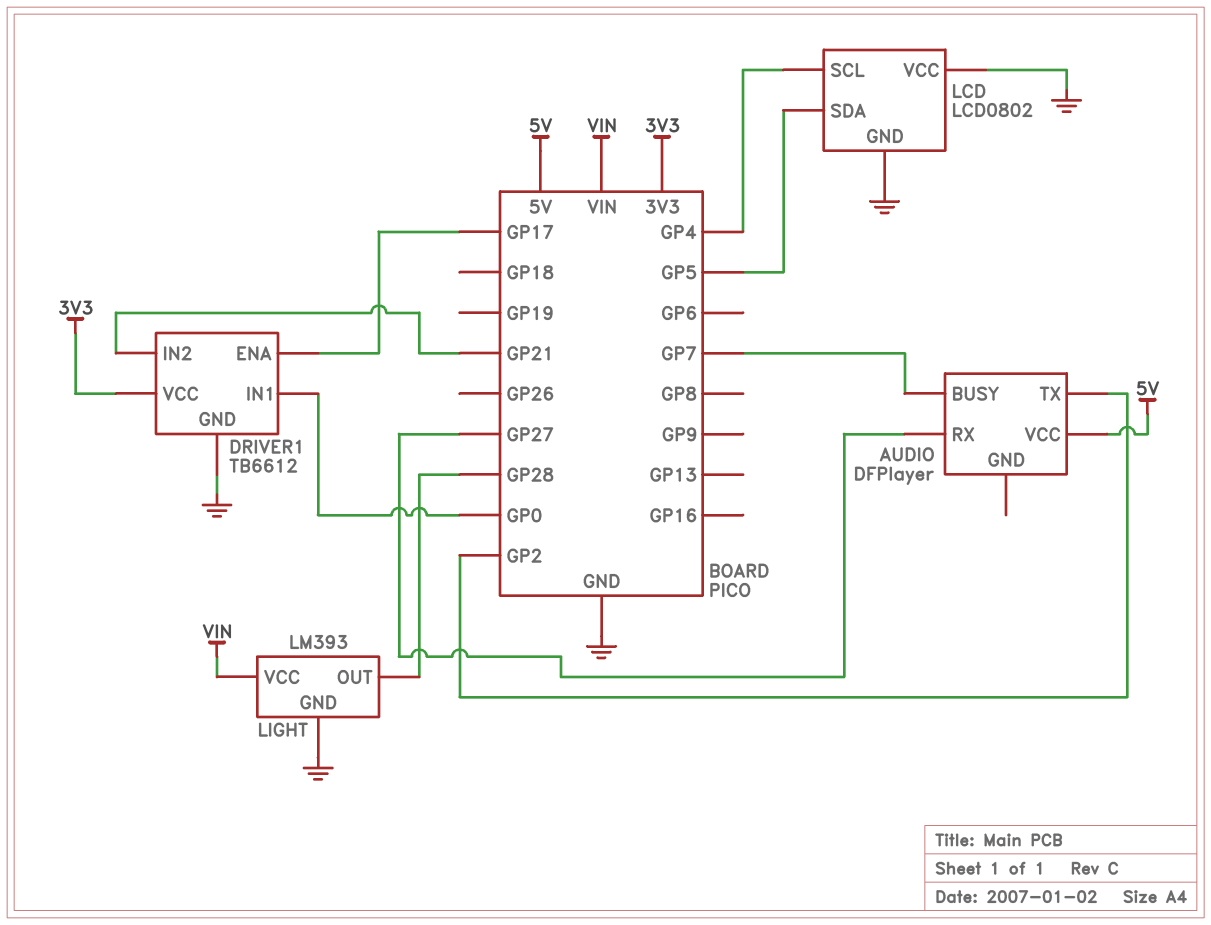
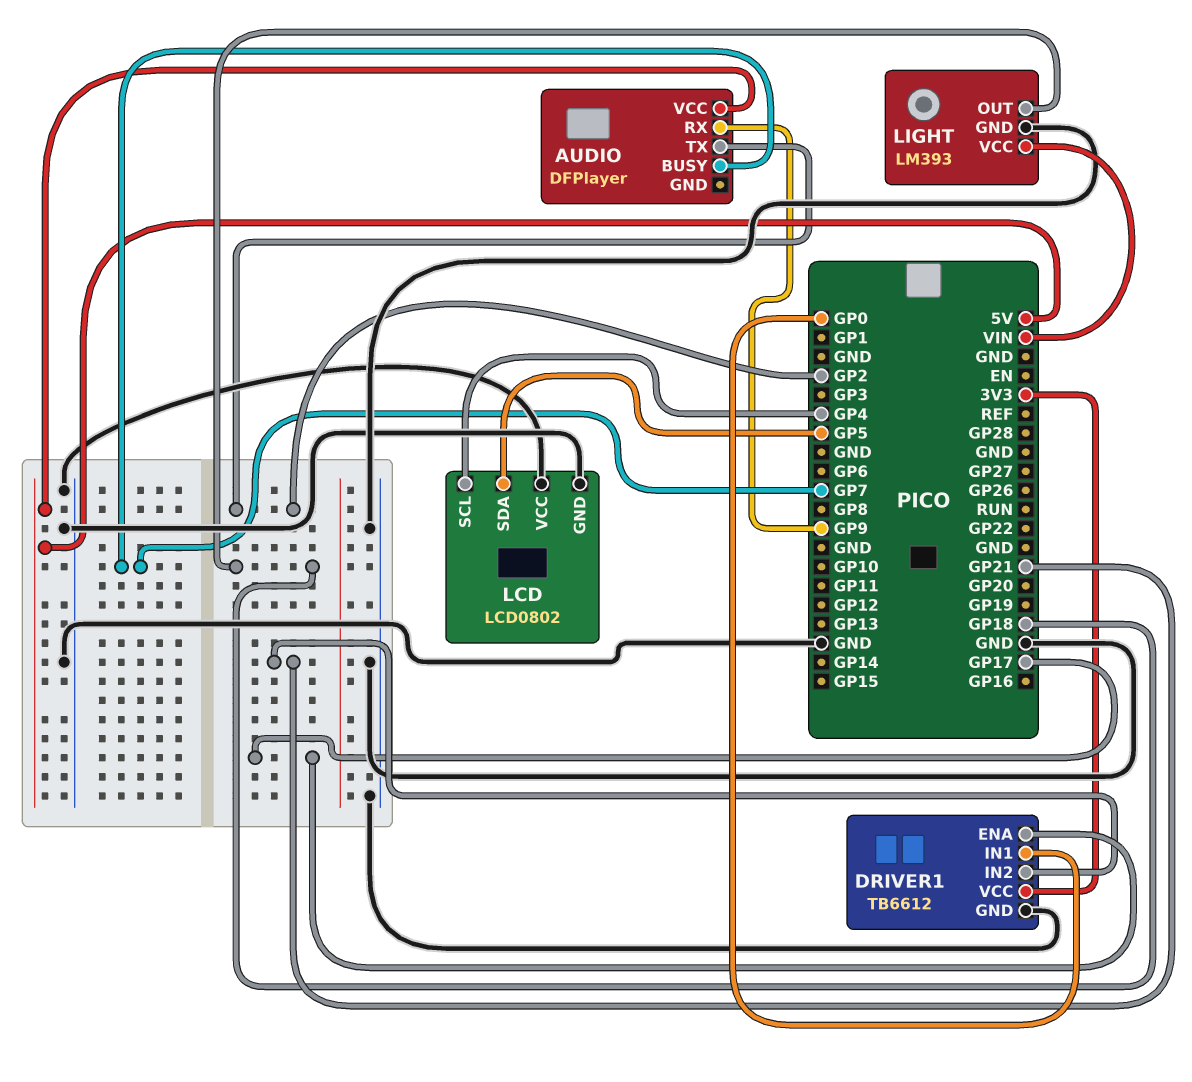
AUDIO pin RX: GP27 -> GP9
LIGHT pin OUT: GP28 -> GP18

